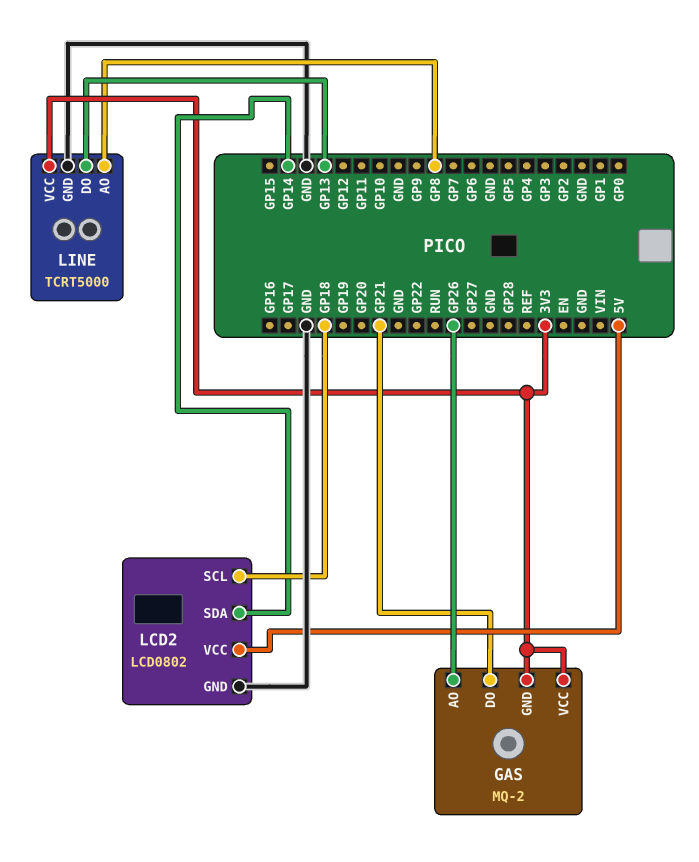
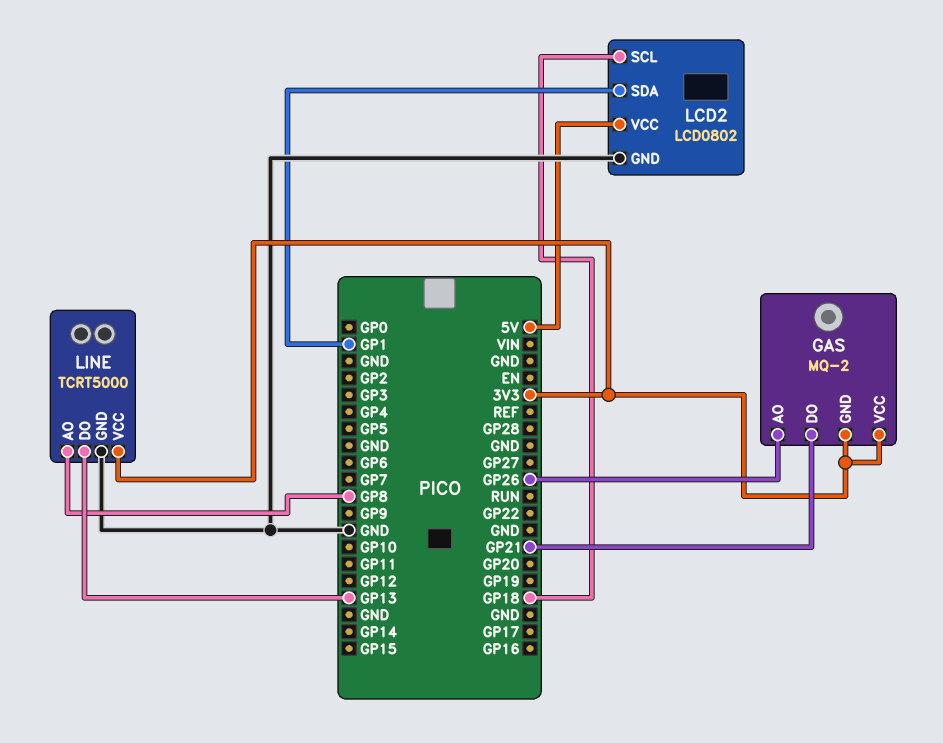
LCD2 pin SDA: GP14 -> GP1

